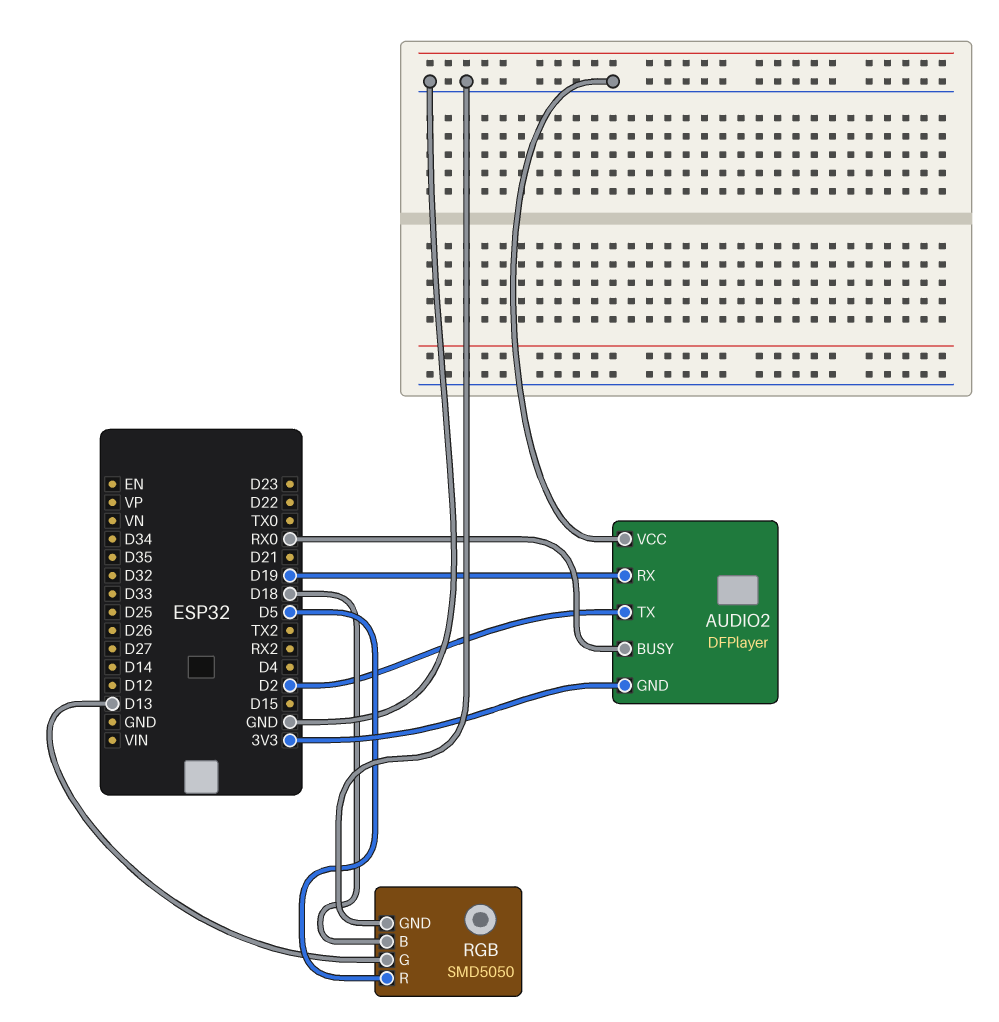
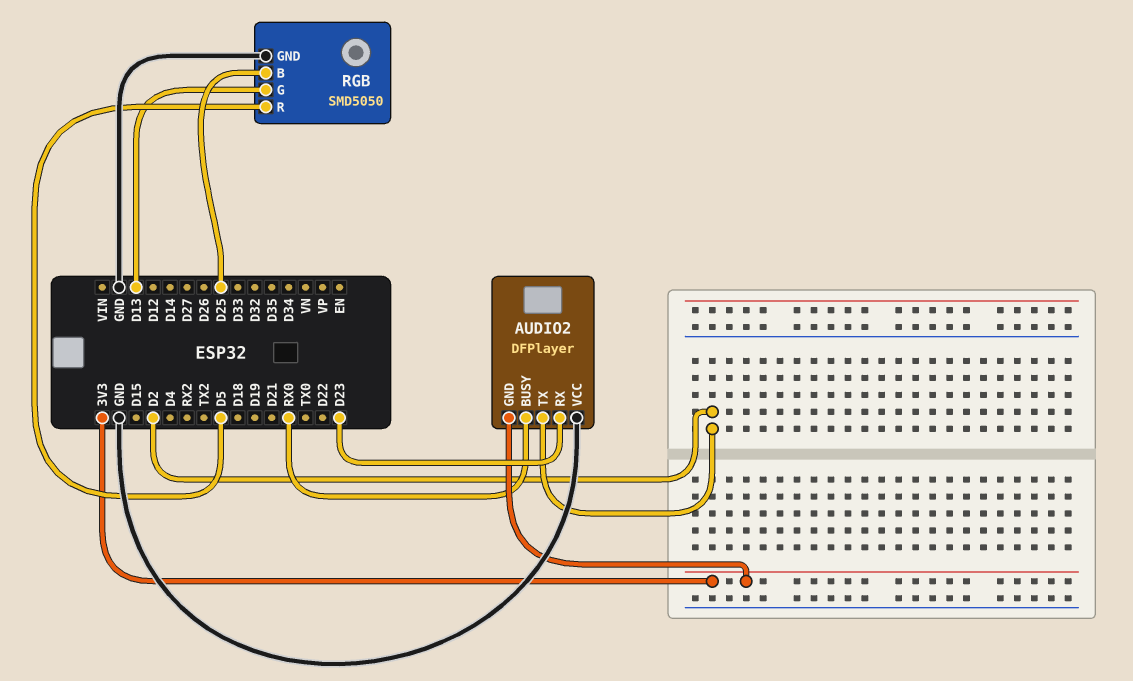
AUDIO2 pin RX: D19 -> D23
RGB pin B: D18 -> D25

